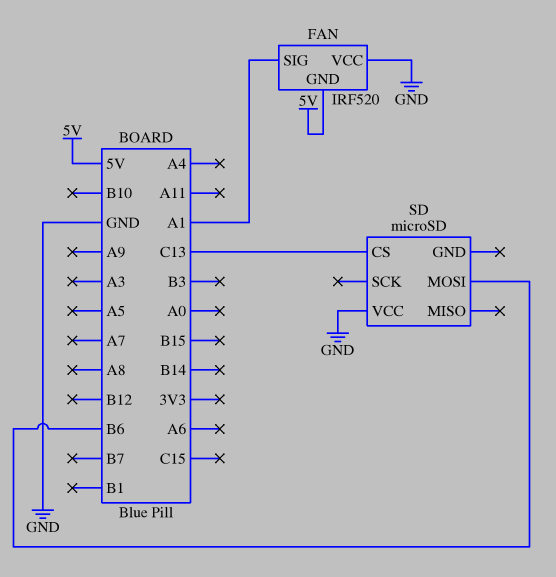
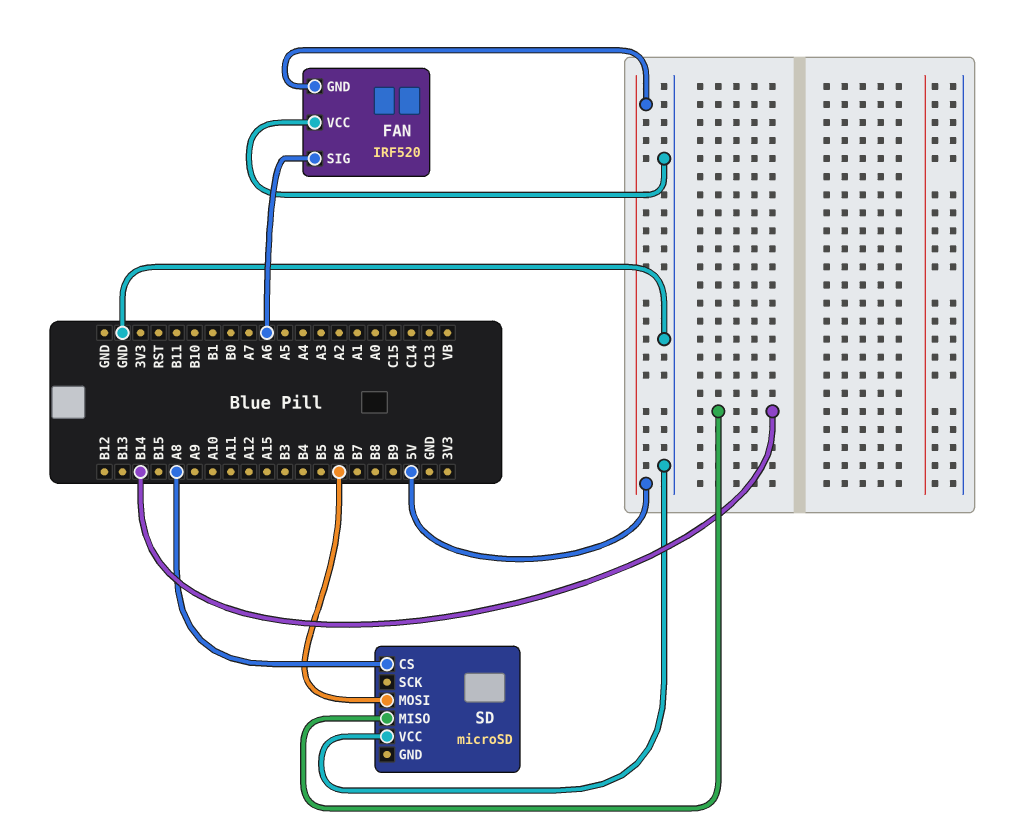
FAN pin SIG: A1 -> A6
SD pin CS: C13 -> A8
SD pin MISO: none -> B14

